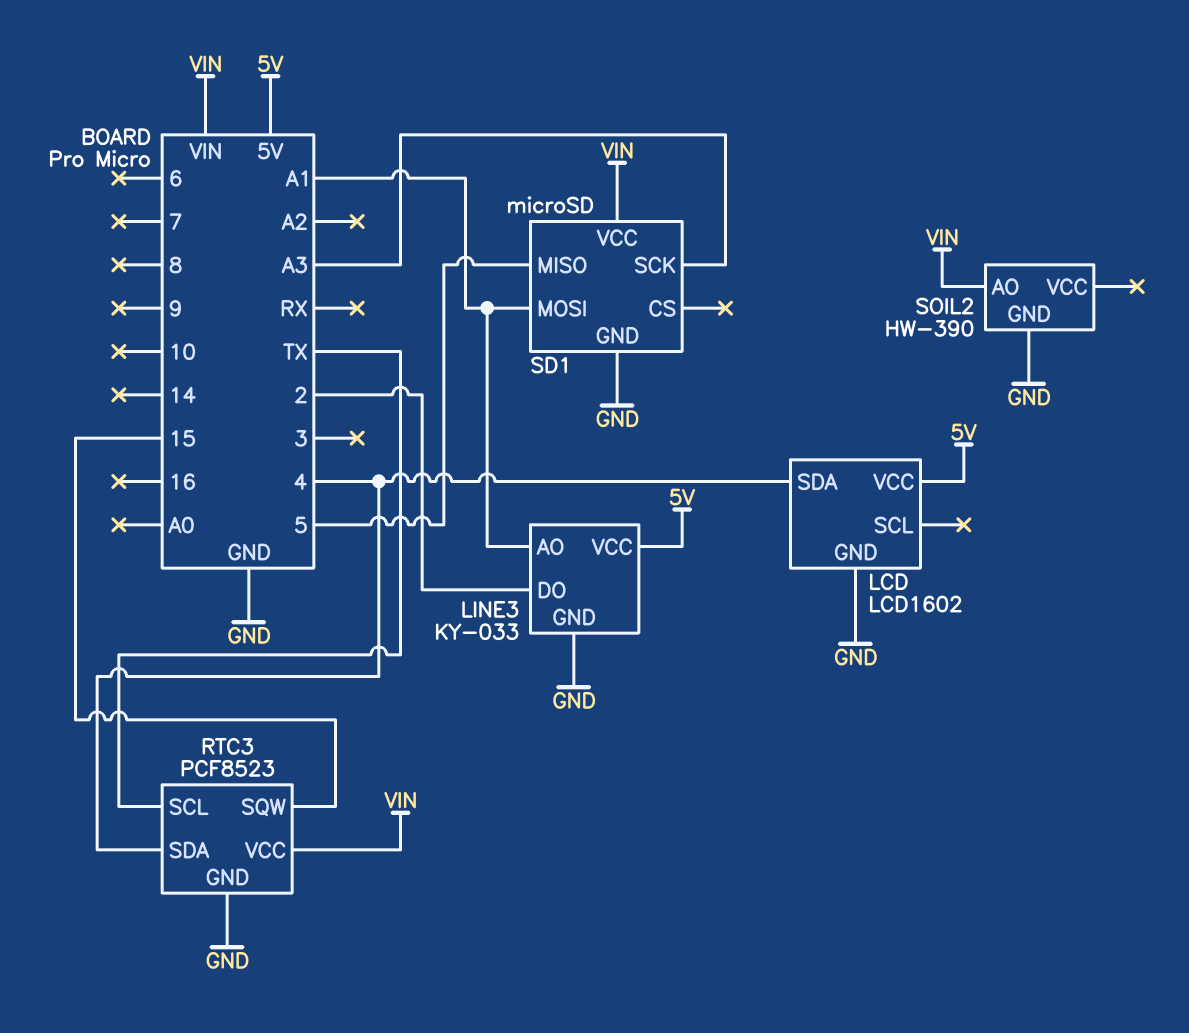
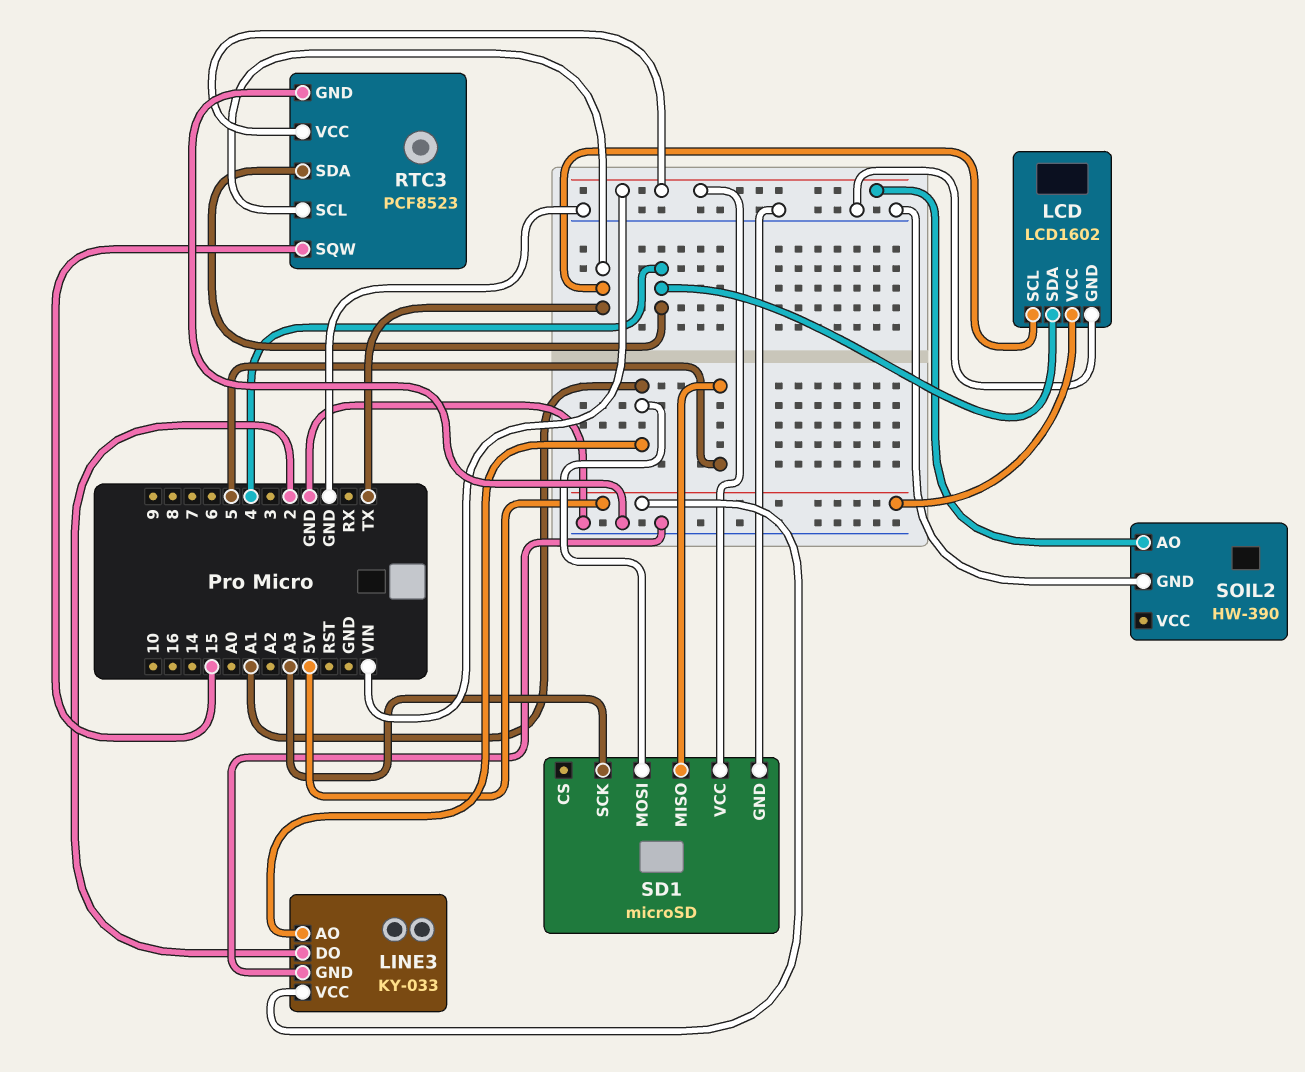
LCD pin SCL: none -> TX

